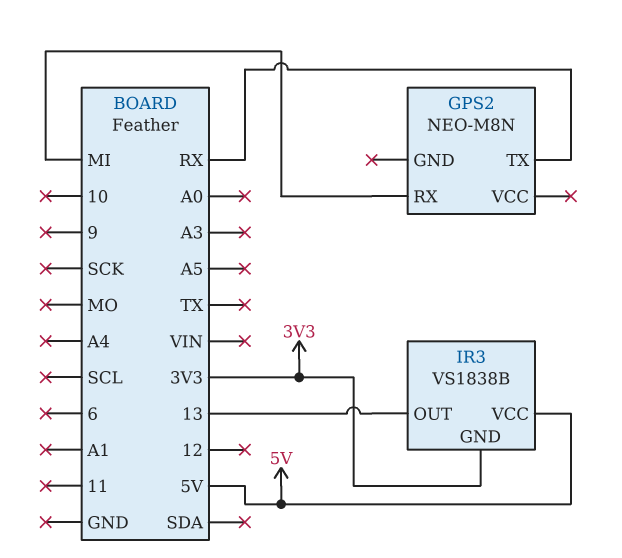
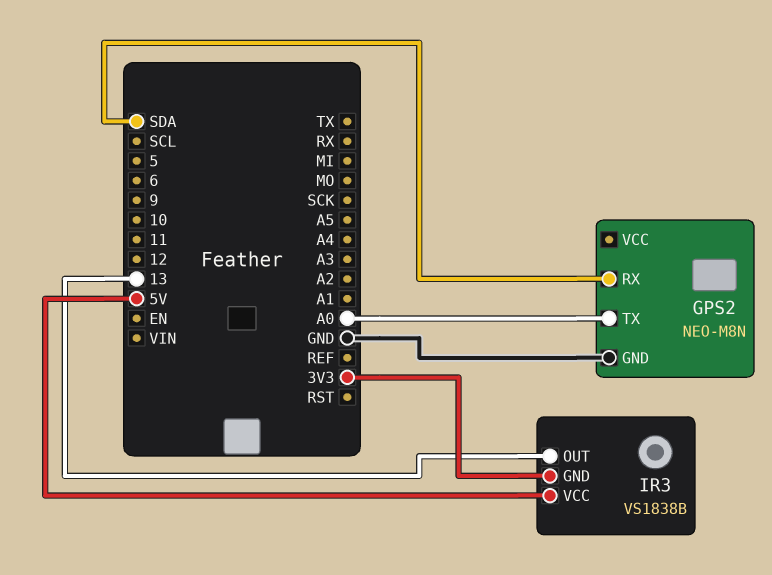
GPS2 pin GND: none -> GND
GPS2 pin RX: MI -> SDA
GPS2 pin TX: RX -> A0

